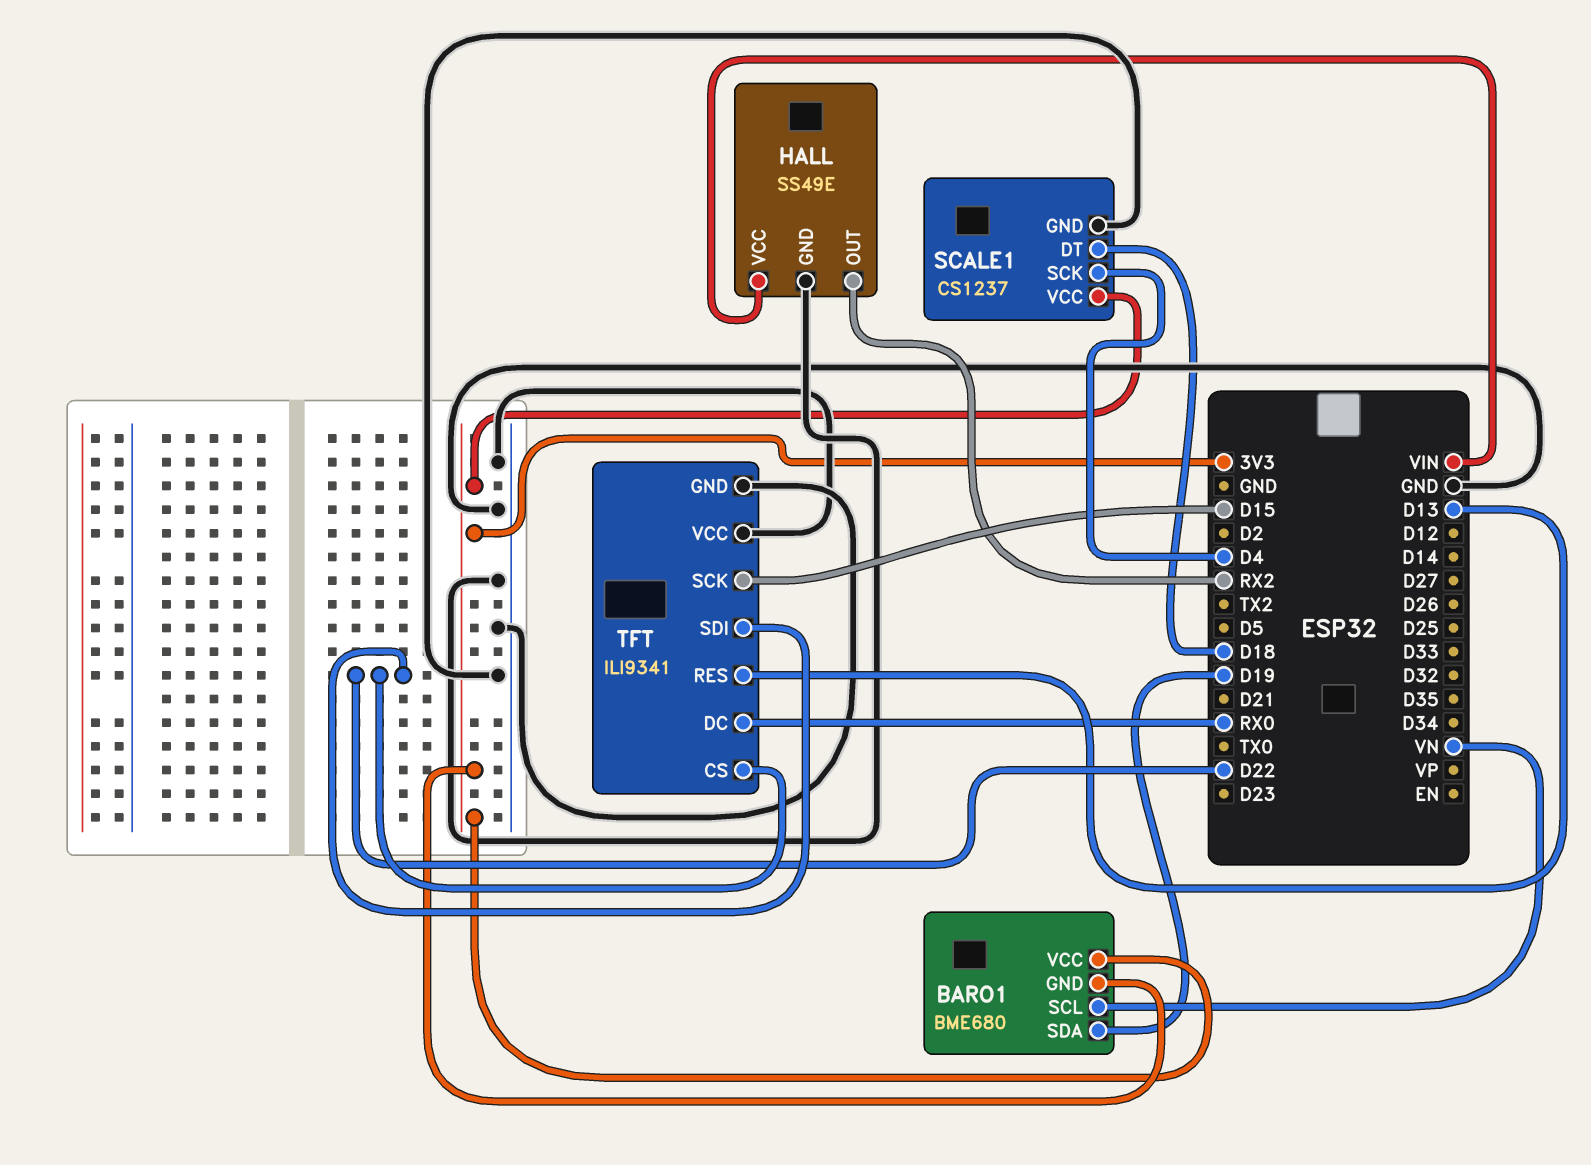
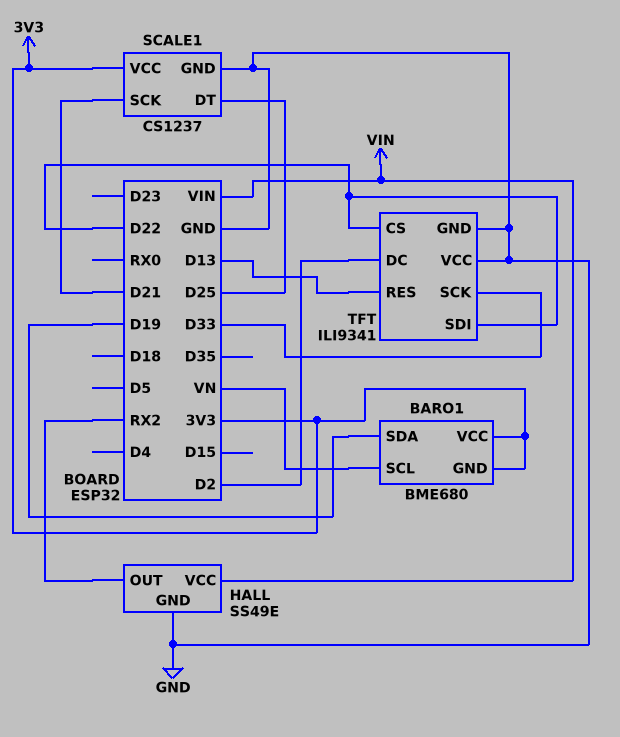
SCALE1 pin DT: D18 -> D25
SCALE1 pin SCK: D4 -> D21
TFT pin DC: RX0 -> D2
TFT pin SCK: D15 -> D33

